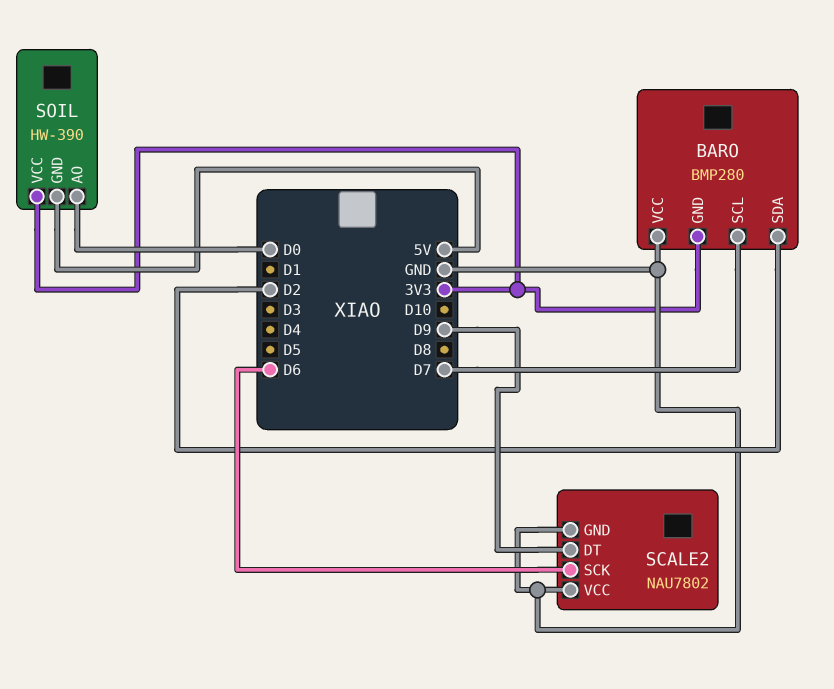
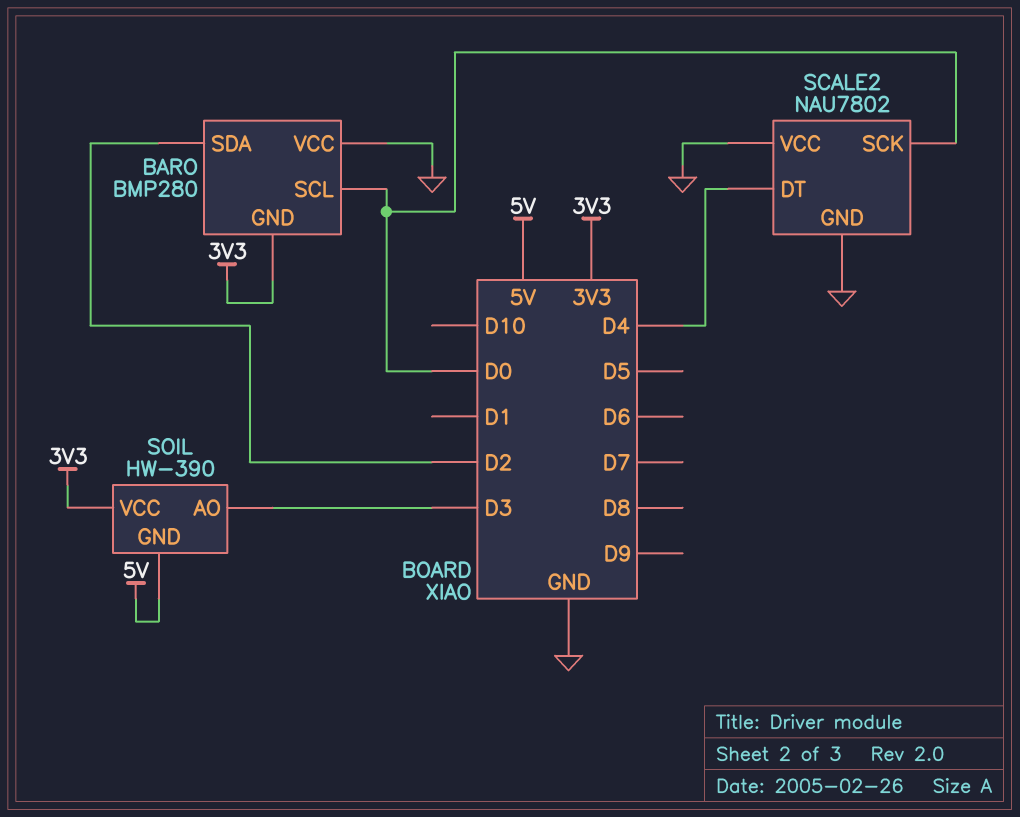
BARO pin SCL: D7 -> D0
SCALE2 pin DT: D9 -> D4
SCALE2 pin SCK: D6 -> D0
SOIL pin AO: D0 -> D3

